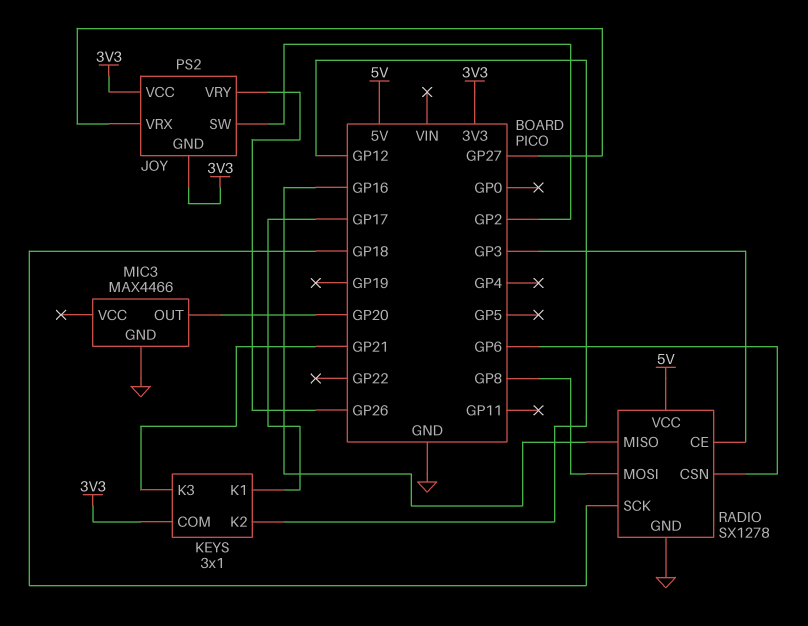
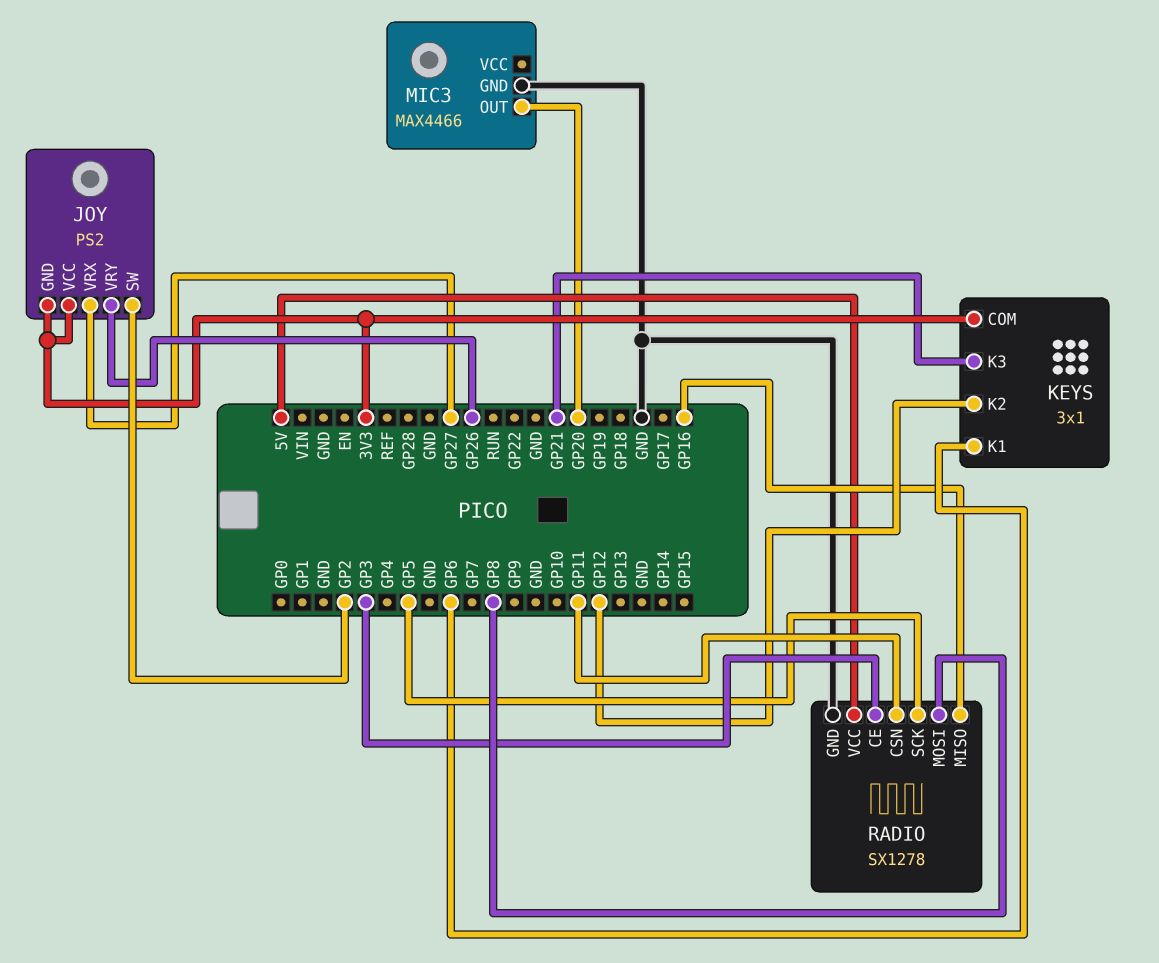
KEYS pin K1: GP17 -> GP6
RADIO pin CSN: GP6 -> GP11
RADIO pin SCK: GP18 -> GP5

